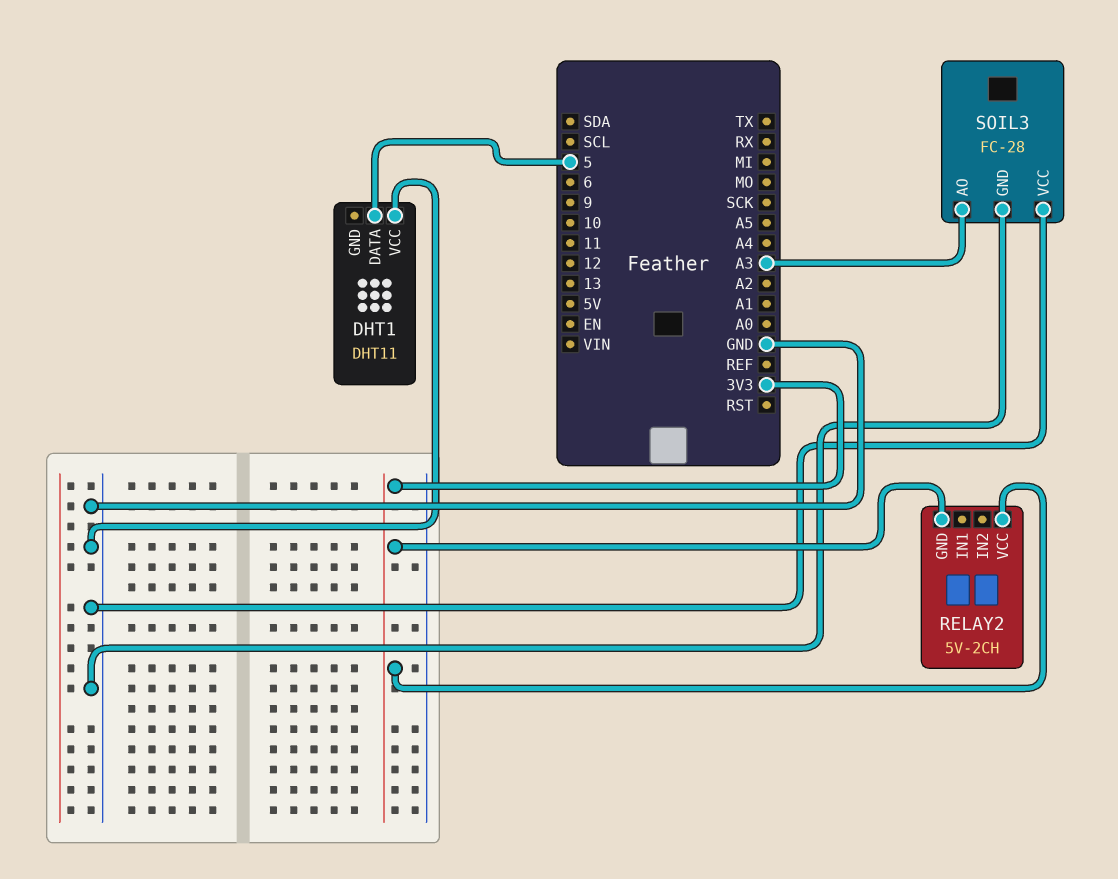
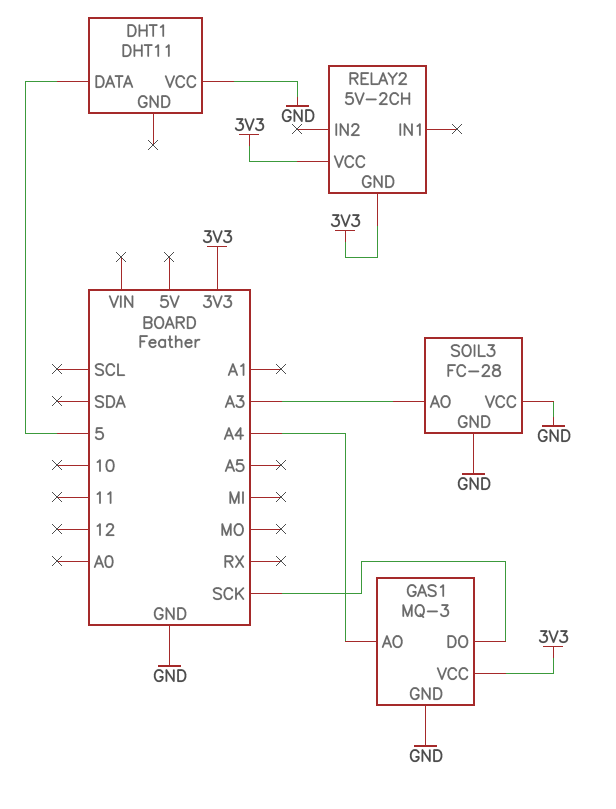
GAS1: none -> MQ-3
GAS1 pin AO: none -> A4
GAS1 pin DO: none -> SCK
GAS1 pin GND: none -> GND
GAS1 pin VCC: none -> 3V3

